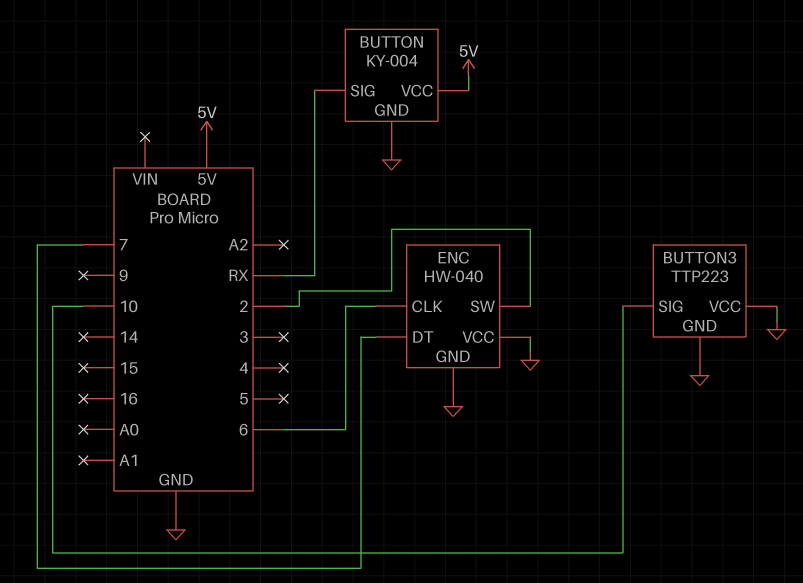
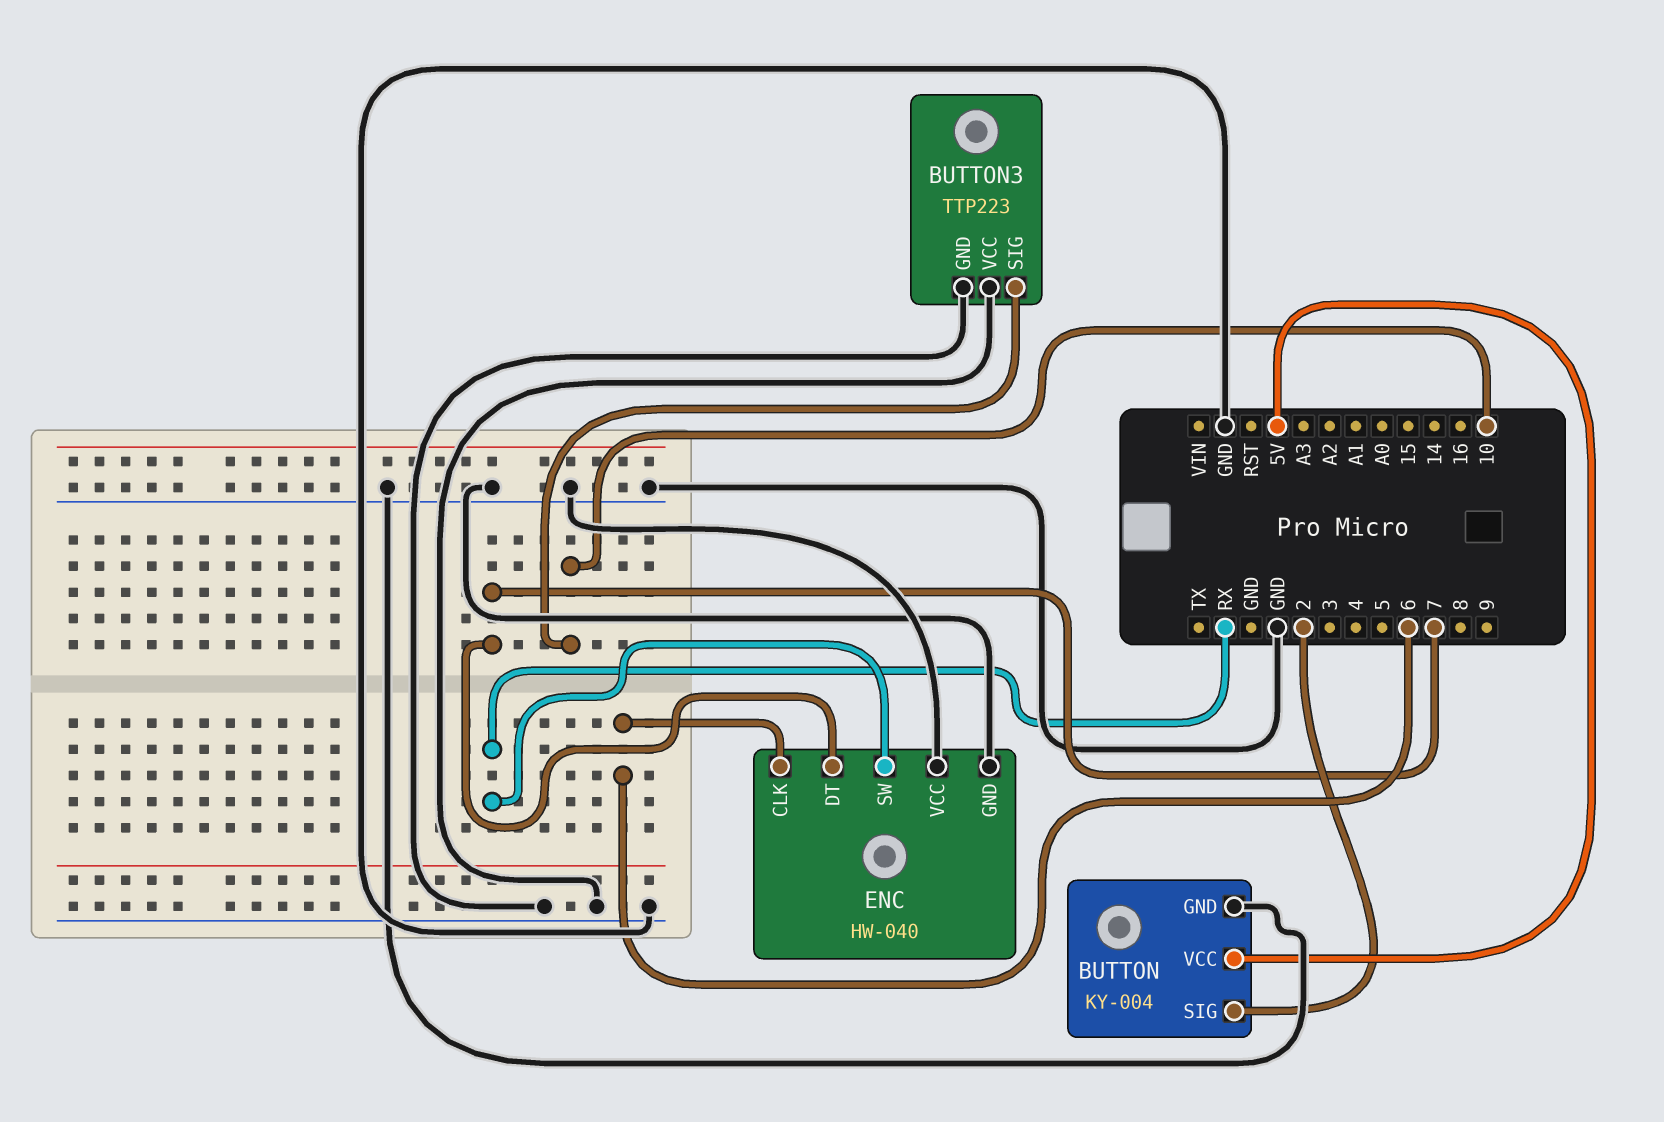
BUTTON pin SIG: RX -> 2
ENC pin SW: 2 -> RX

